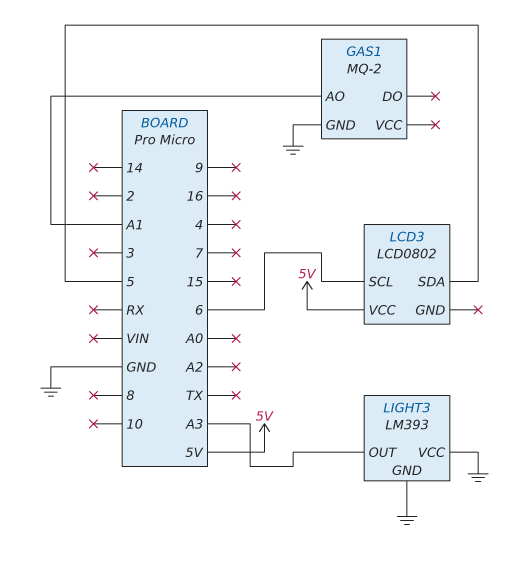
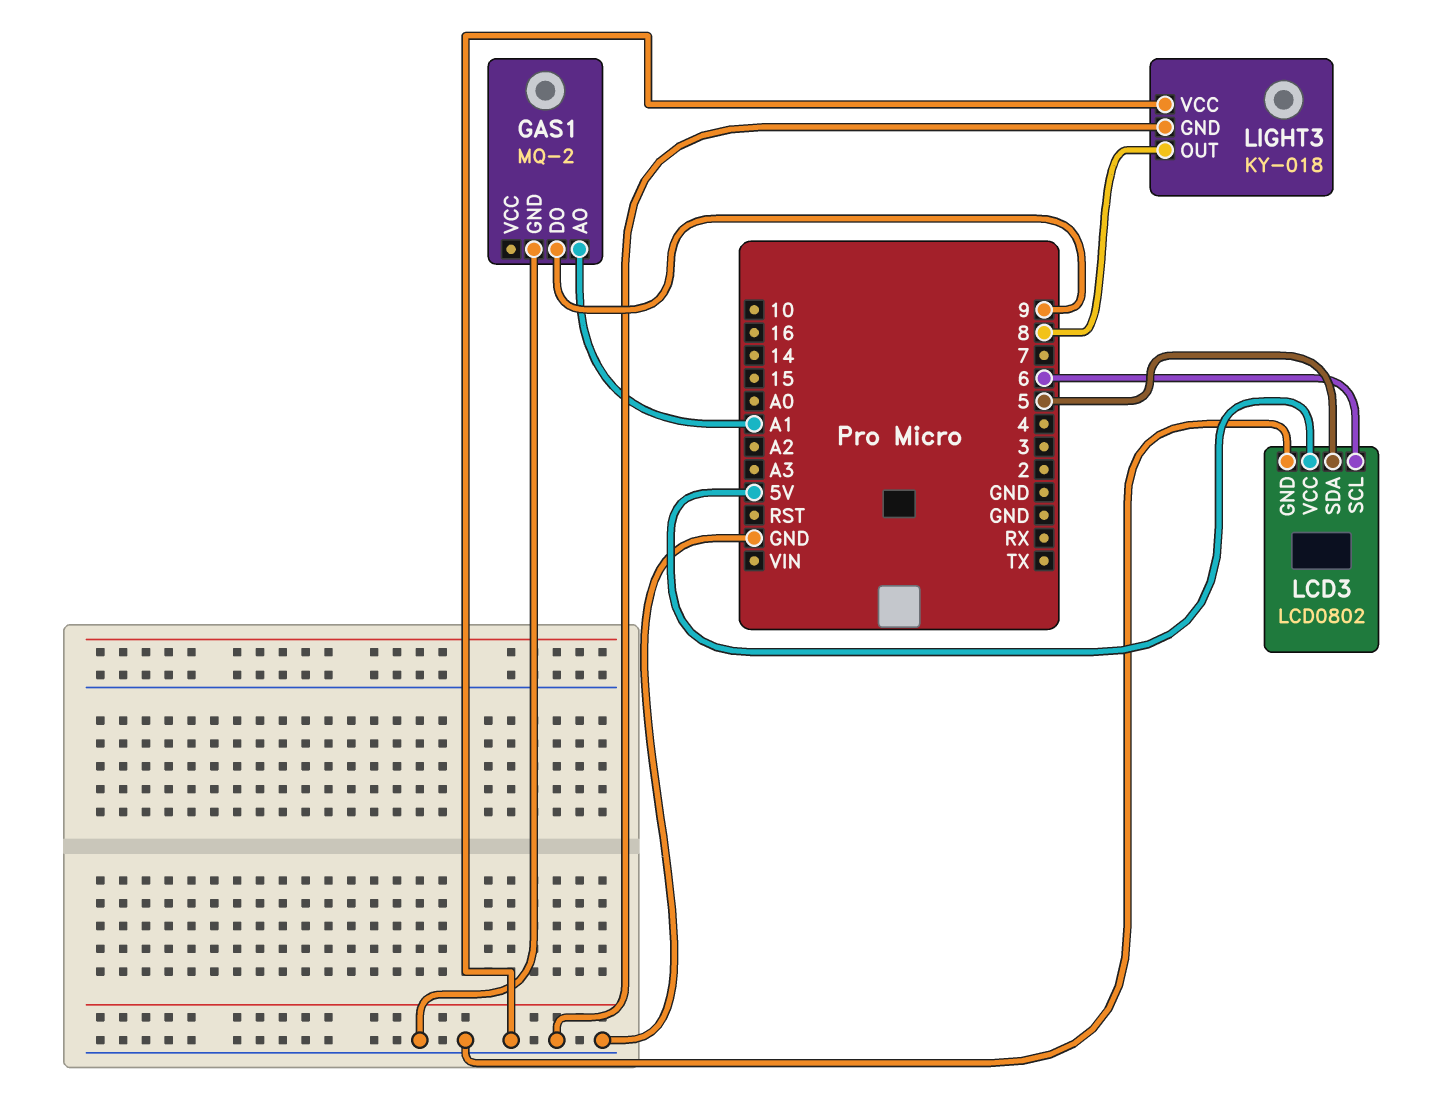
GAS1 pin DO: none -> 9
LCD3 pin GND: none -> GND
LIGHT3: LM393 -> KY-018
LIGHT3 pin OUT: A3 -> 8

